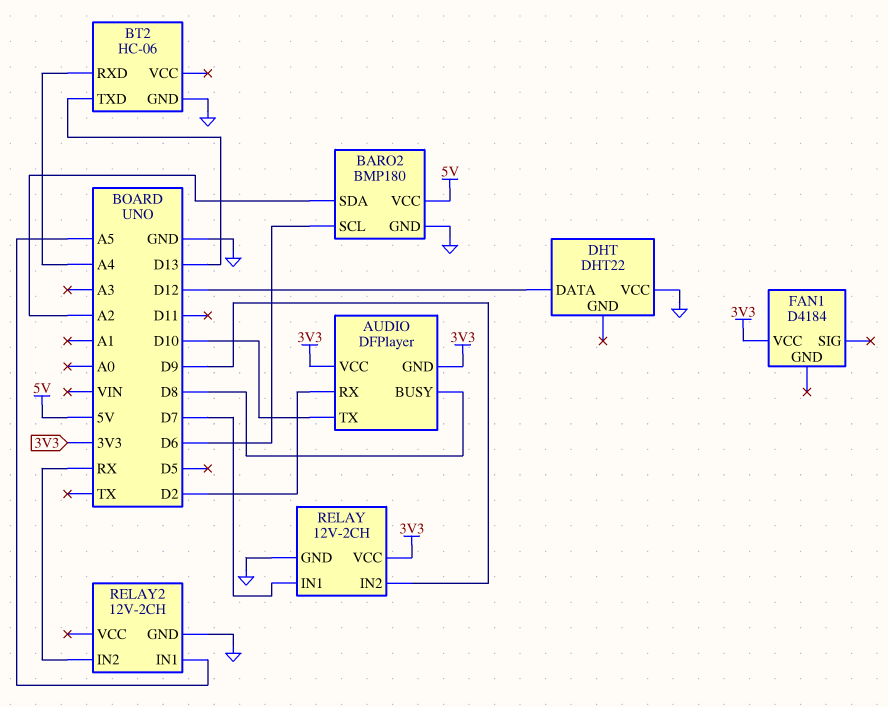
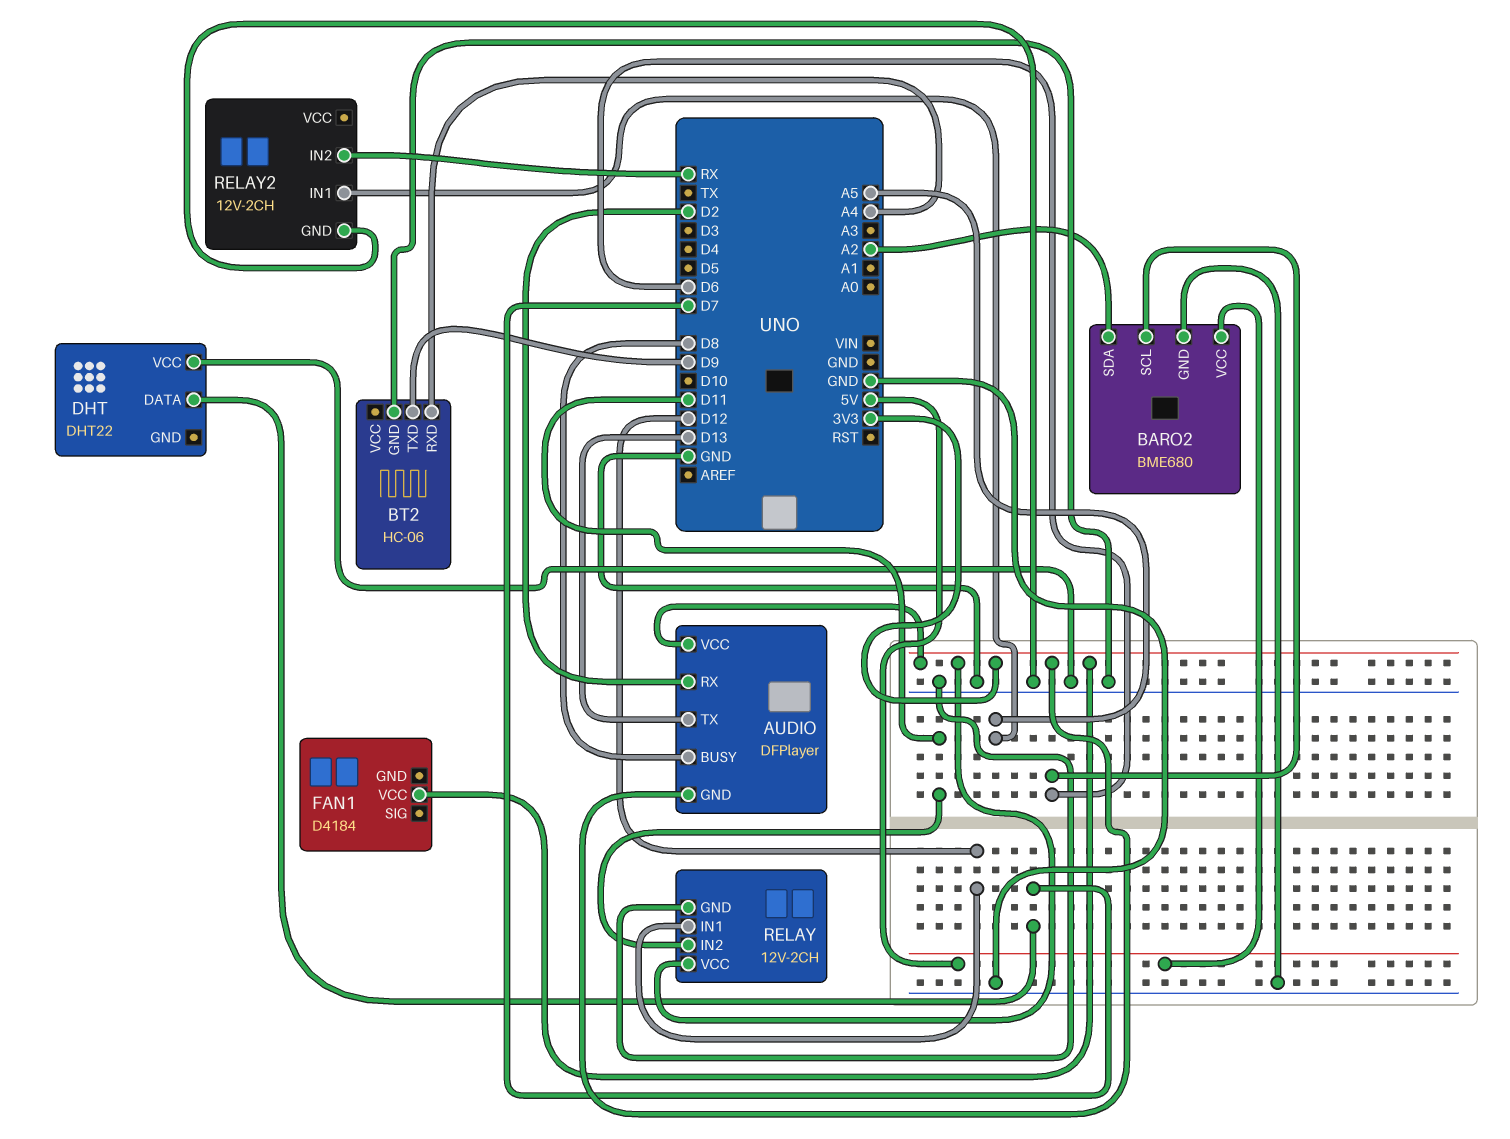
AUDIO pin TX: D10 -> D13
BARO2: BMP180 -> BME680
BT2 pin TXD: D13 -> D9
DHT pin DATA: D12 -> D7
RELAY pin IN1: D7 -> D12
RELAY pin IN2: D9 -> D11

